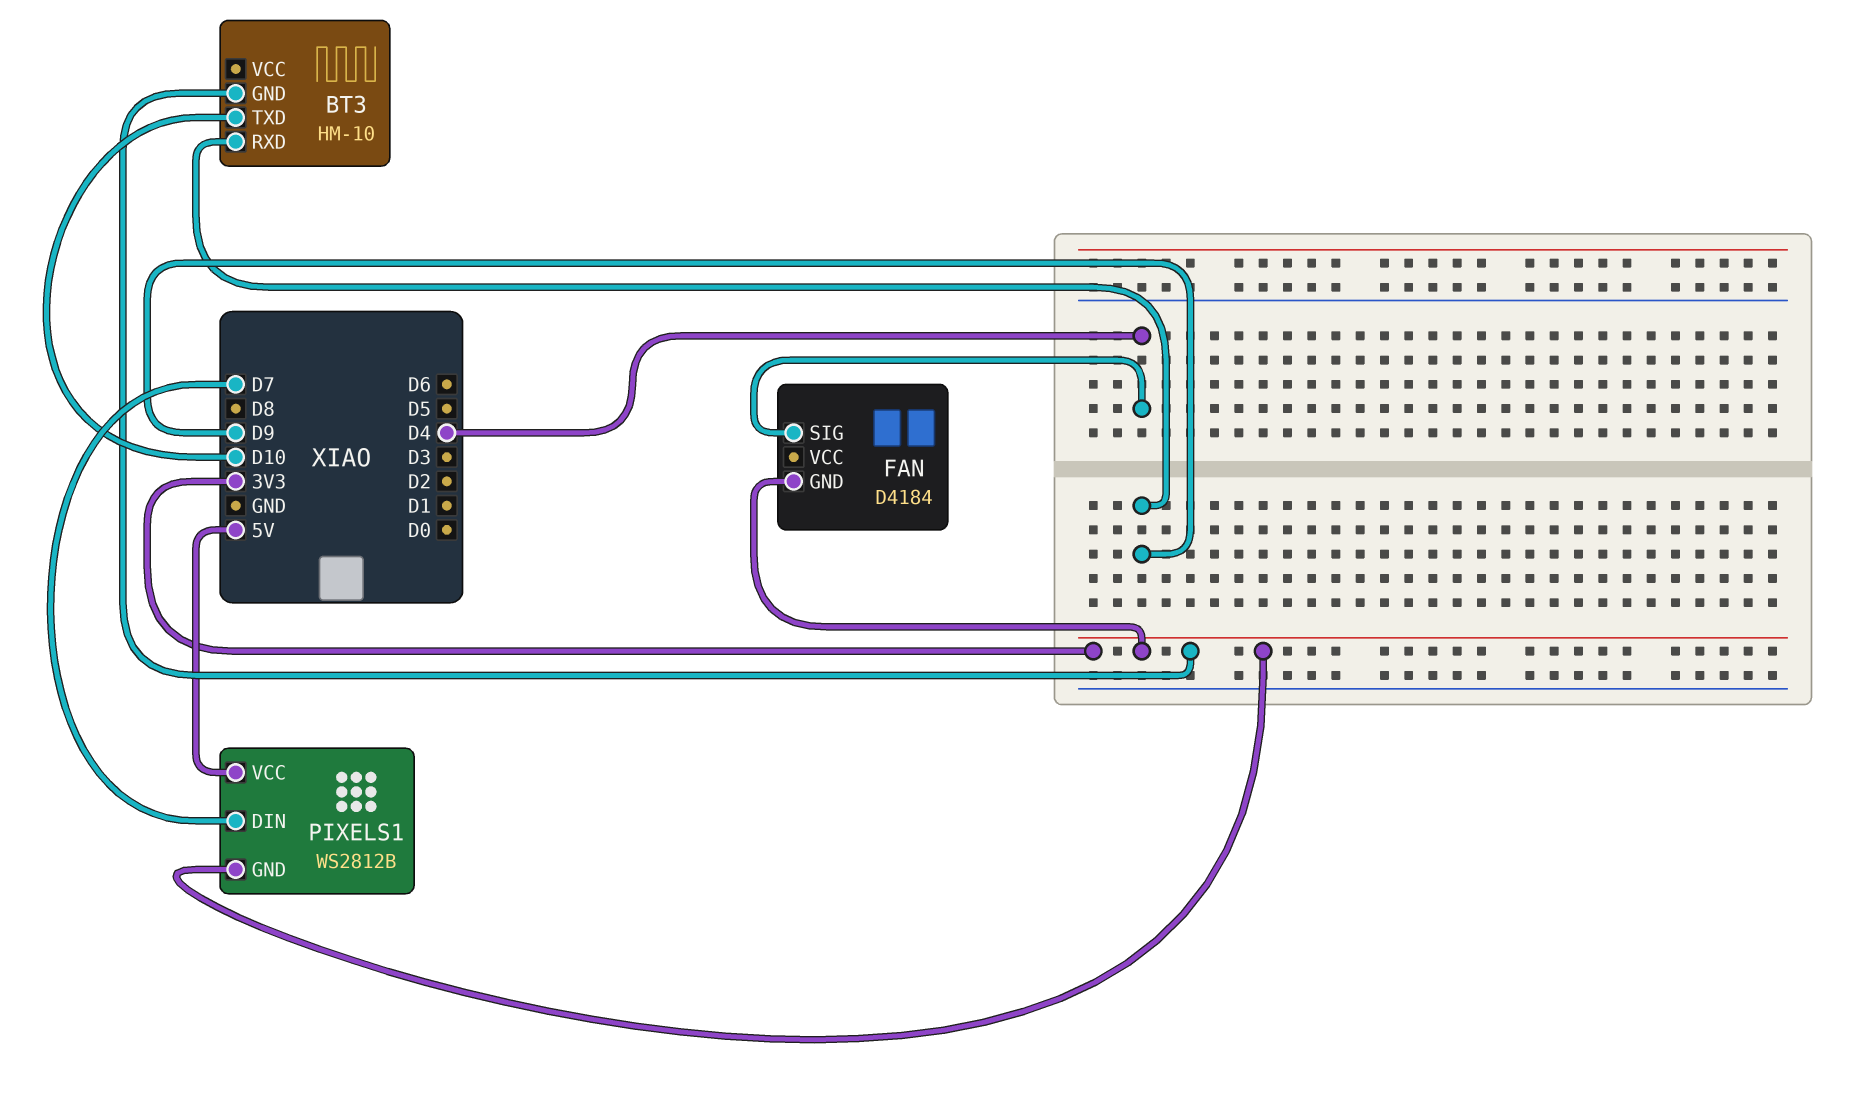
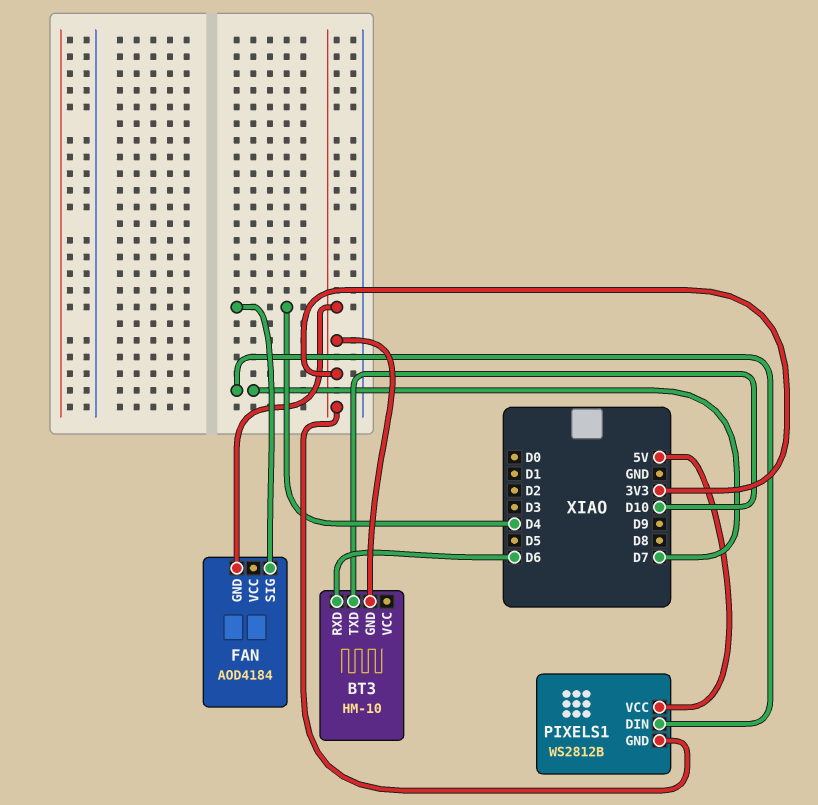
BT3 pin RXD: D9 -> D6
FAN: D4184 -> AOD4184

